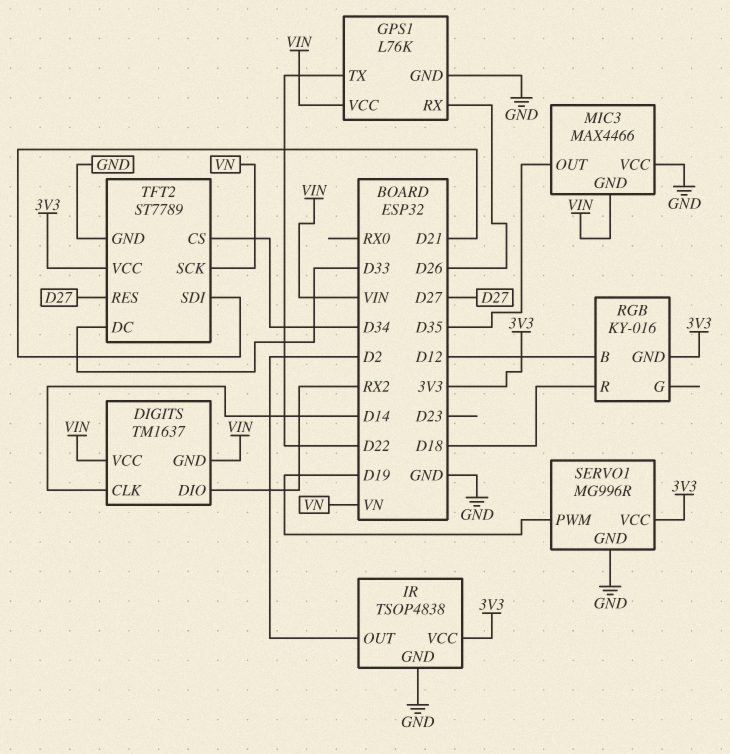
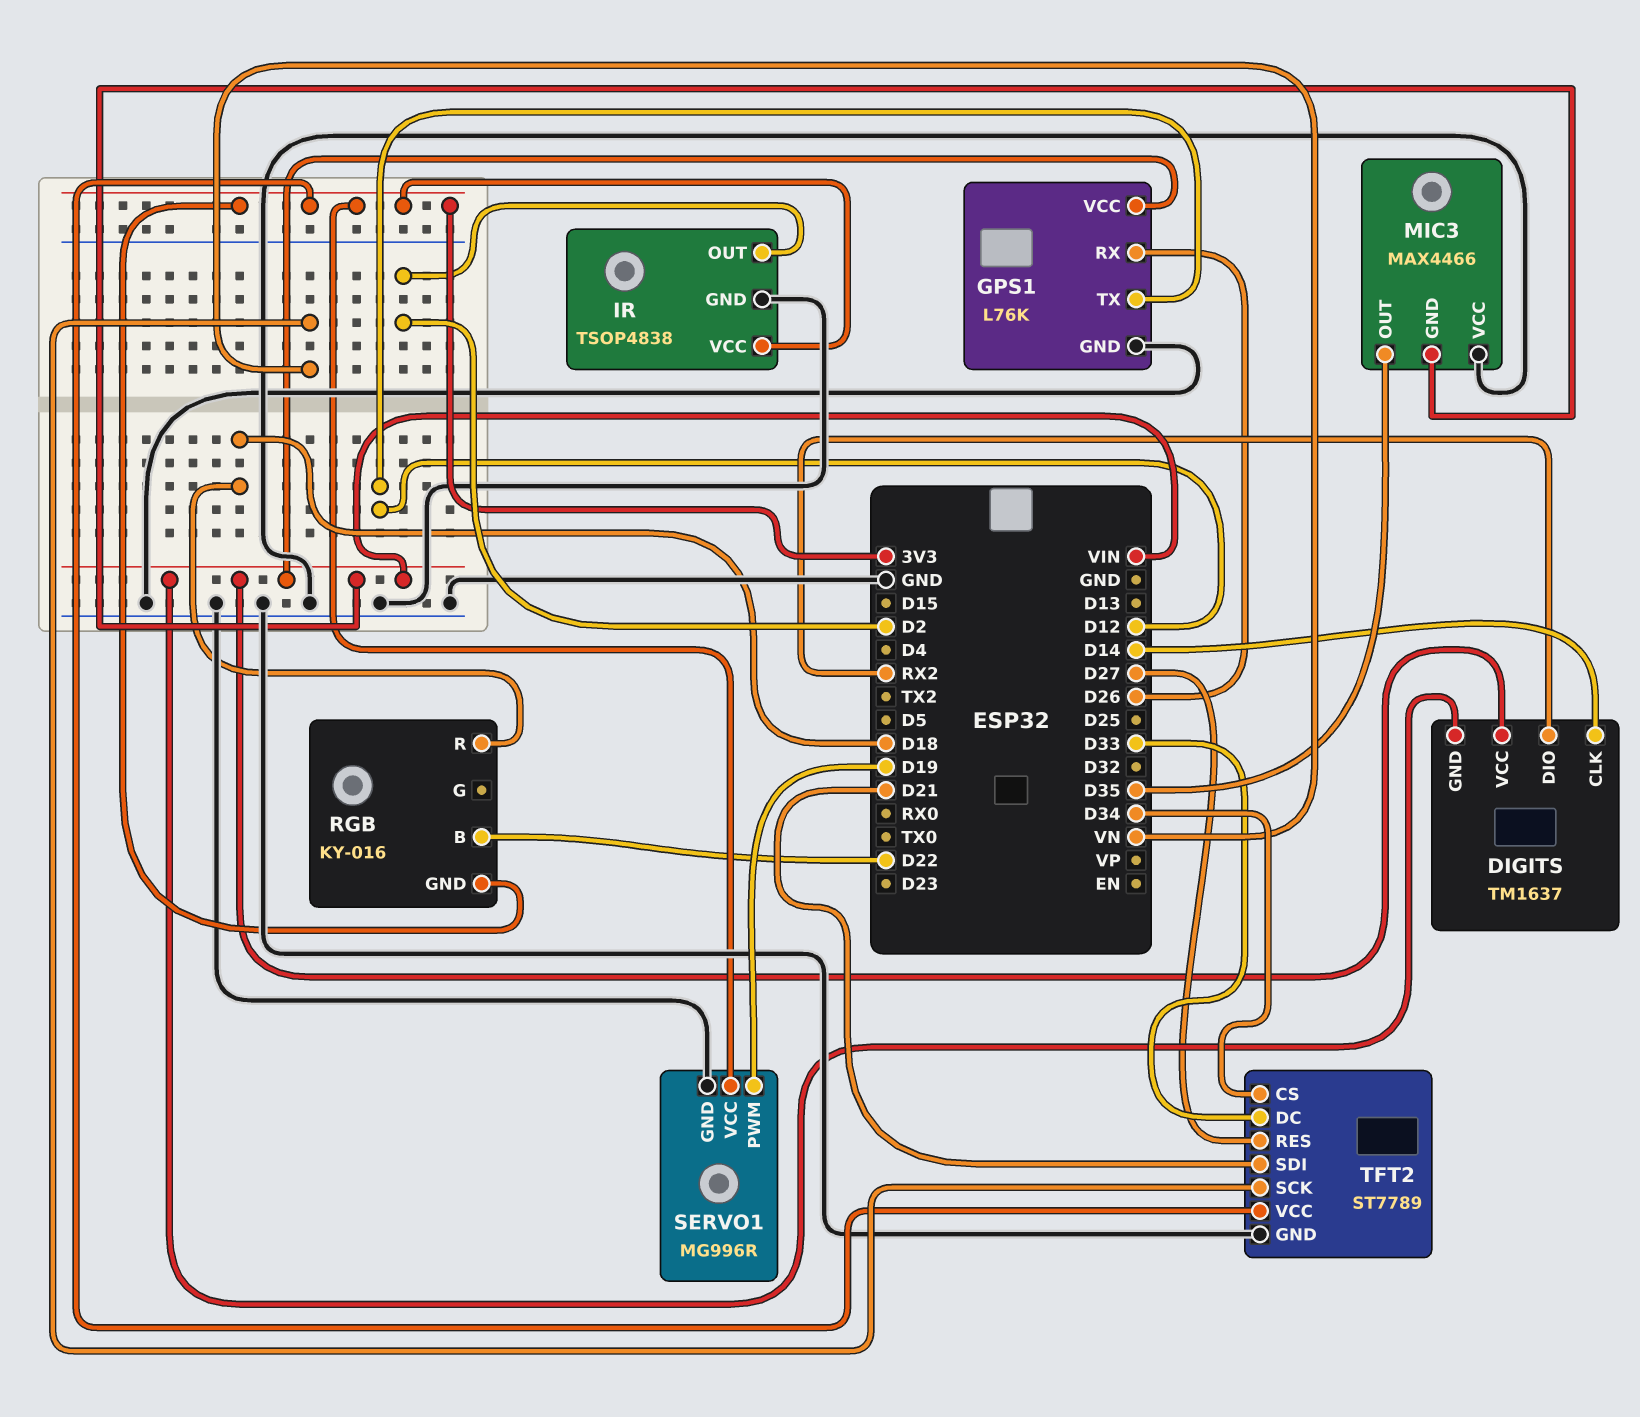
GPS1 pin TX: D22 -> D12
RGB pin B: D12 -> D22

